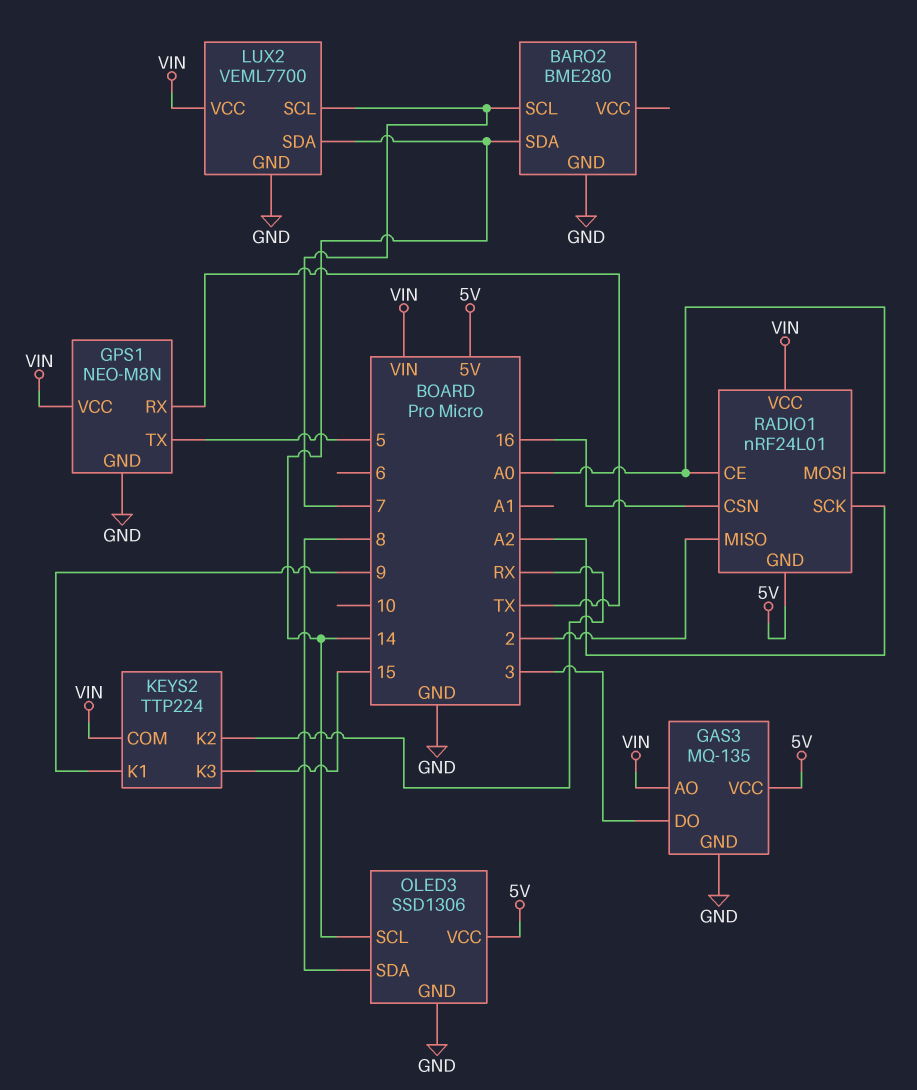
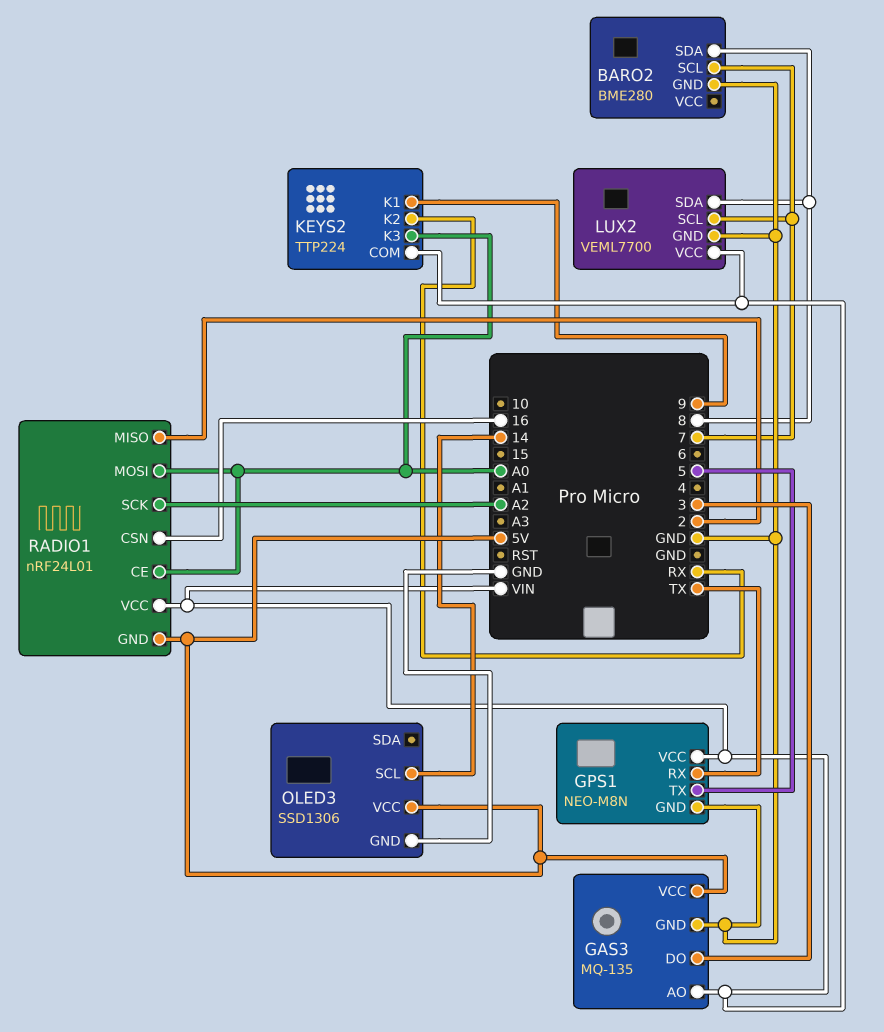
BARO2 pin SDA: 14 -> 8
KEYS2 pin K3: 15 -> A0
LUX2 pin SDA: 14 -> 8
OLED3 pin SDA: 8 -> none

